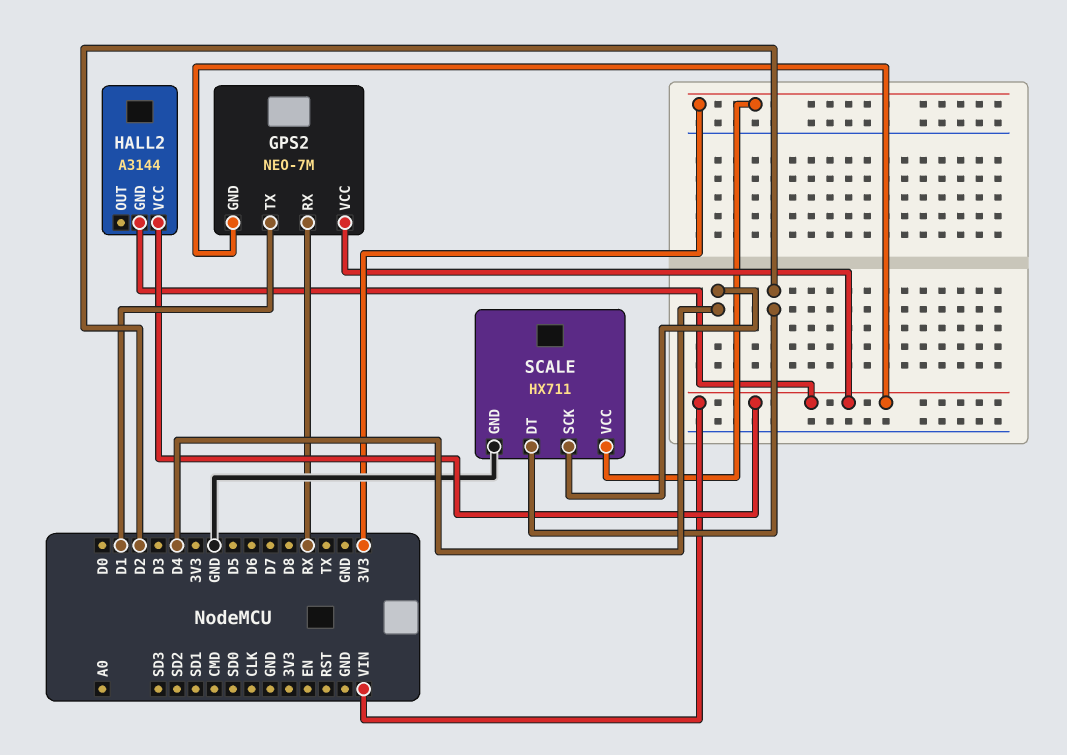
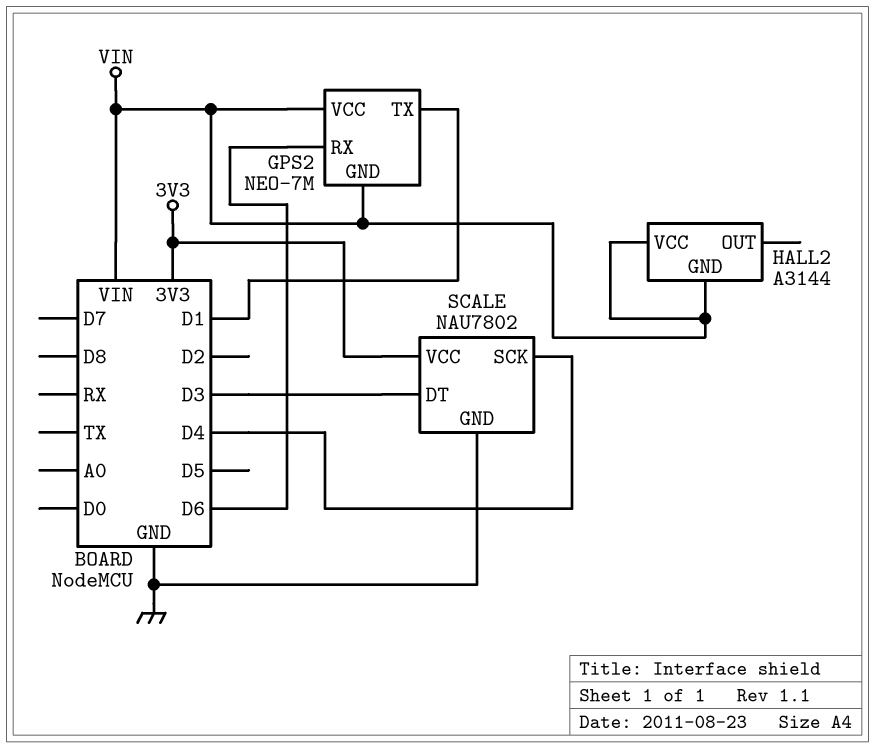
GPS2 pin RX: RX -> D6
SCALE: HX711 -> NAU7802
SCALE pin DT: D2 -> D3

